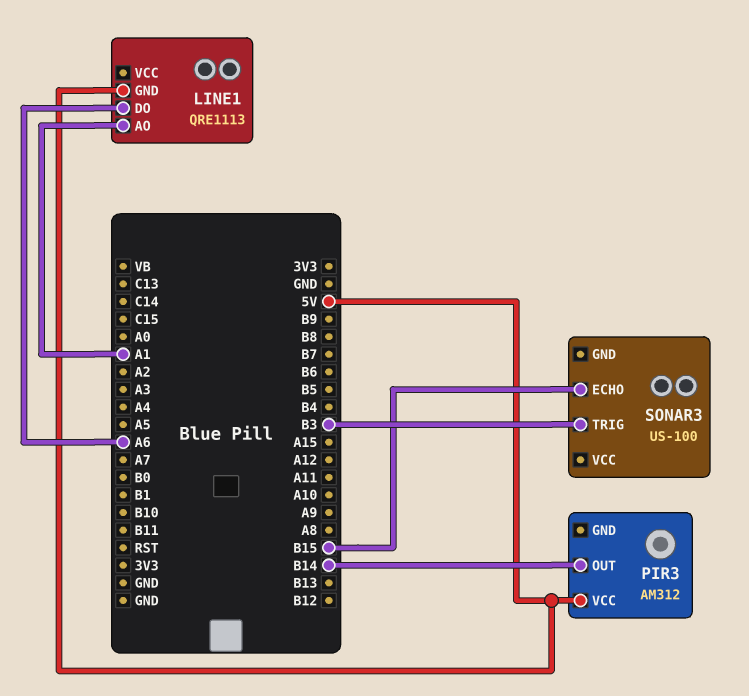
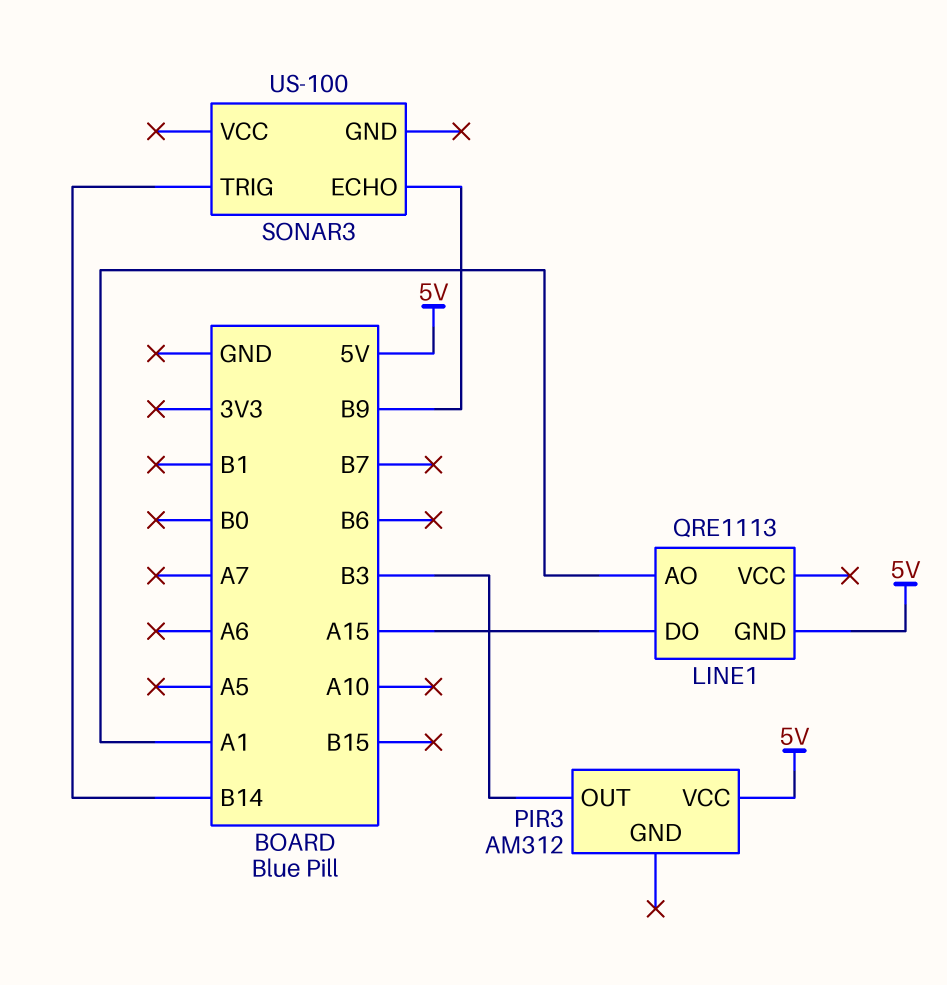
LINE1 pin DO: A6 -> A15
PIR3 pin OUT: B14 -> B3
SONAR3 pin ECHO: B15 -> B9
SONAR3 pin TRIG: B3 -> B14

